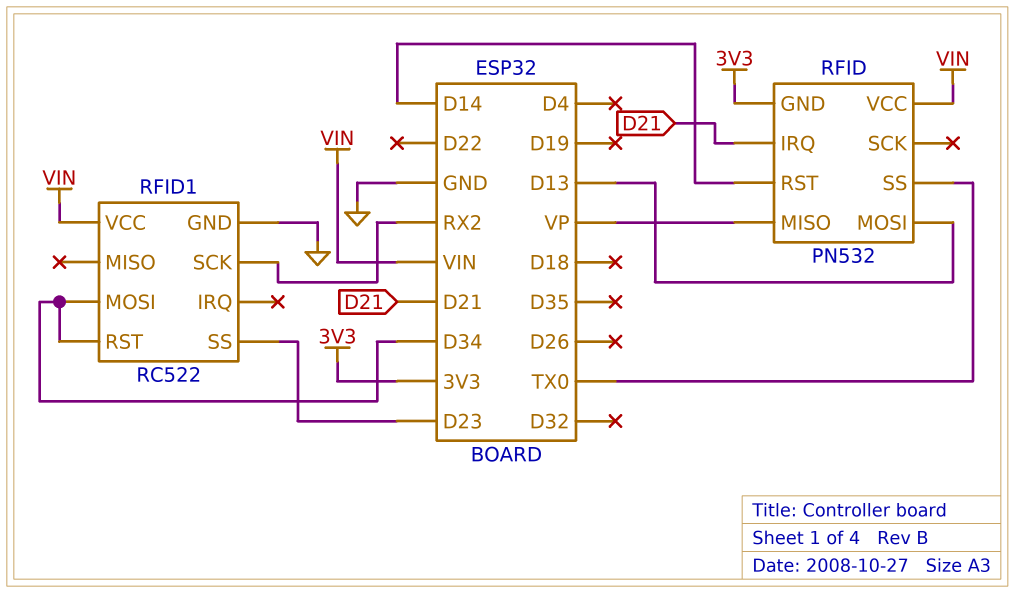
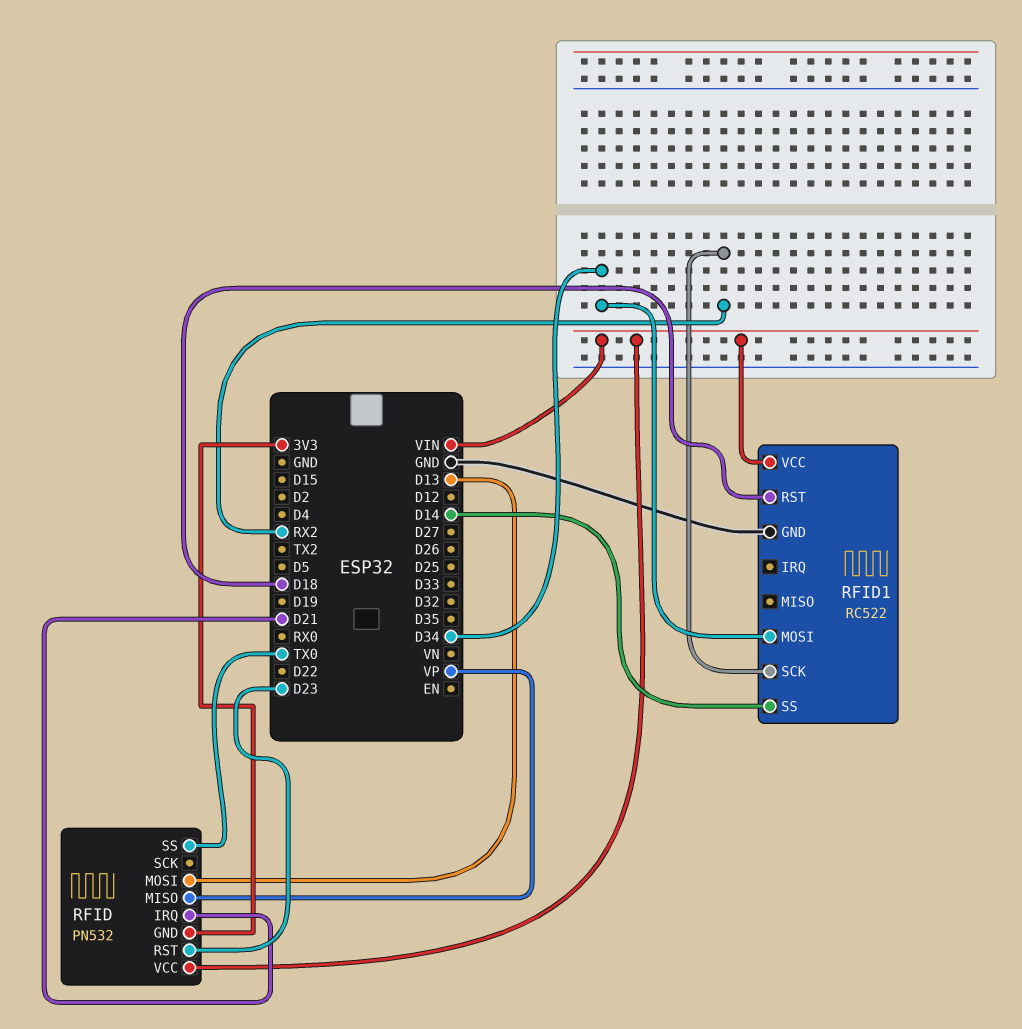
RFID pin RST: D14 -> D23
RFID1 pin RST: D34 -> D18
RFID1 pin SS: D23 -> D14

